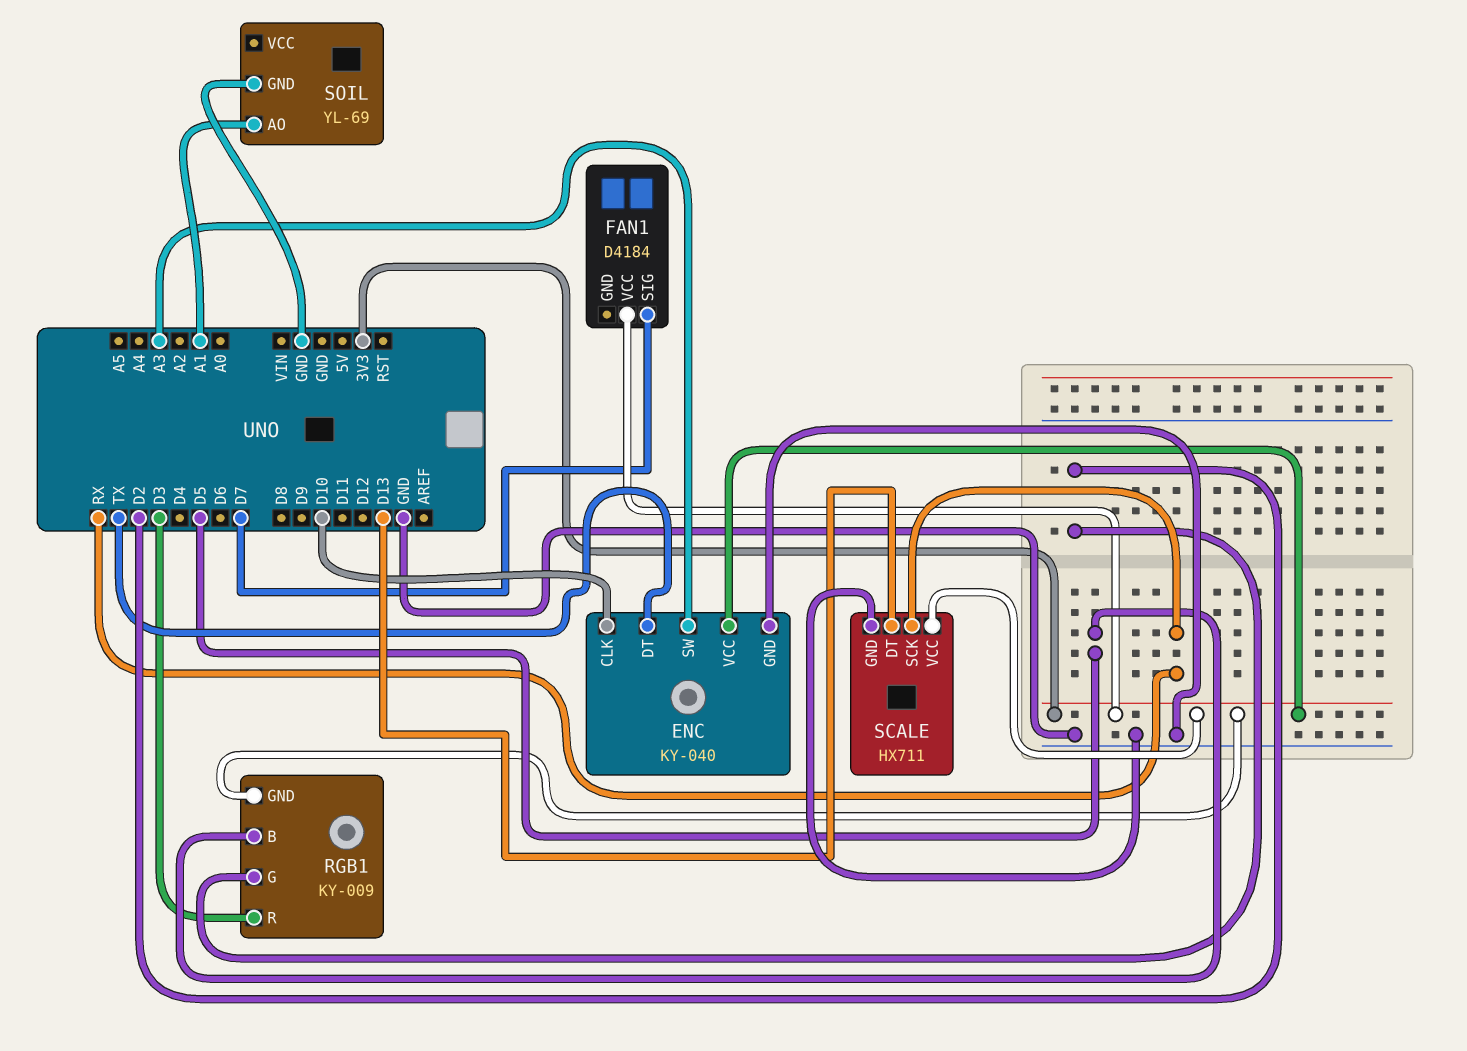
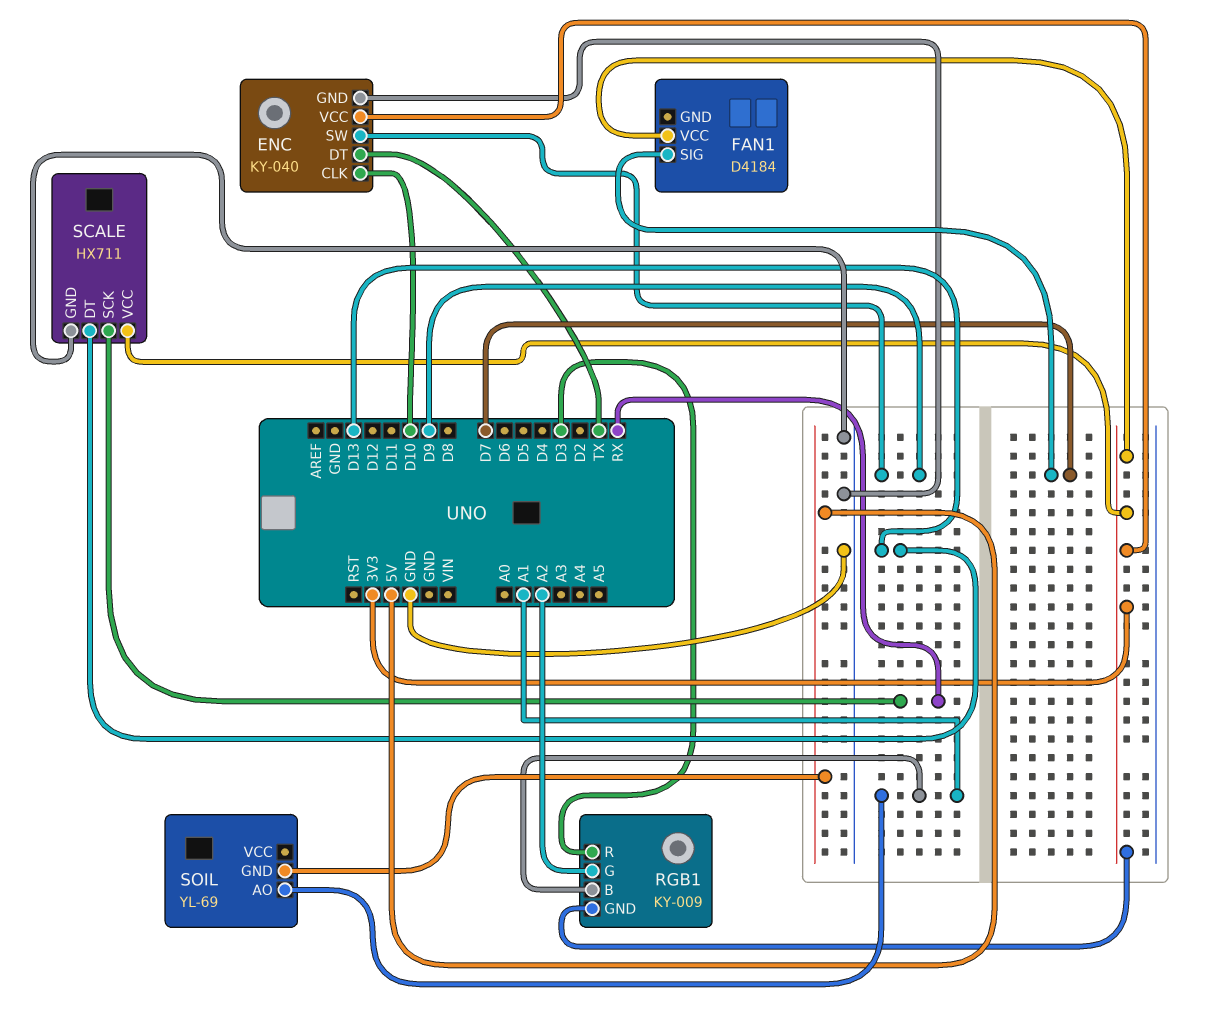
ENC pin SW: A3 -> D9
RGB1 pin B: D5 -> A1
RGB1 pin G: D2 -> A2
SOIL pin GND: GND -> 5V

